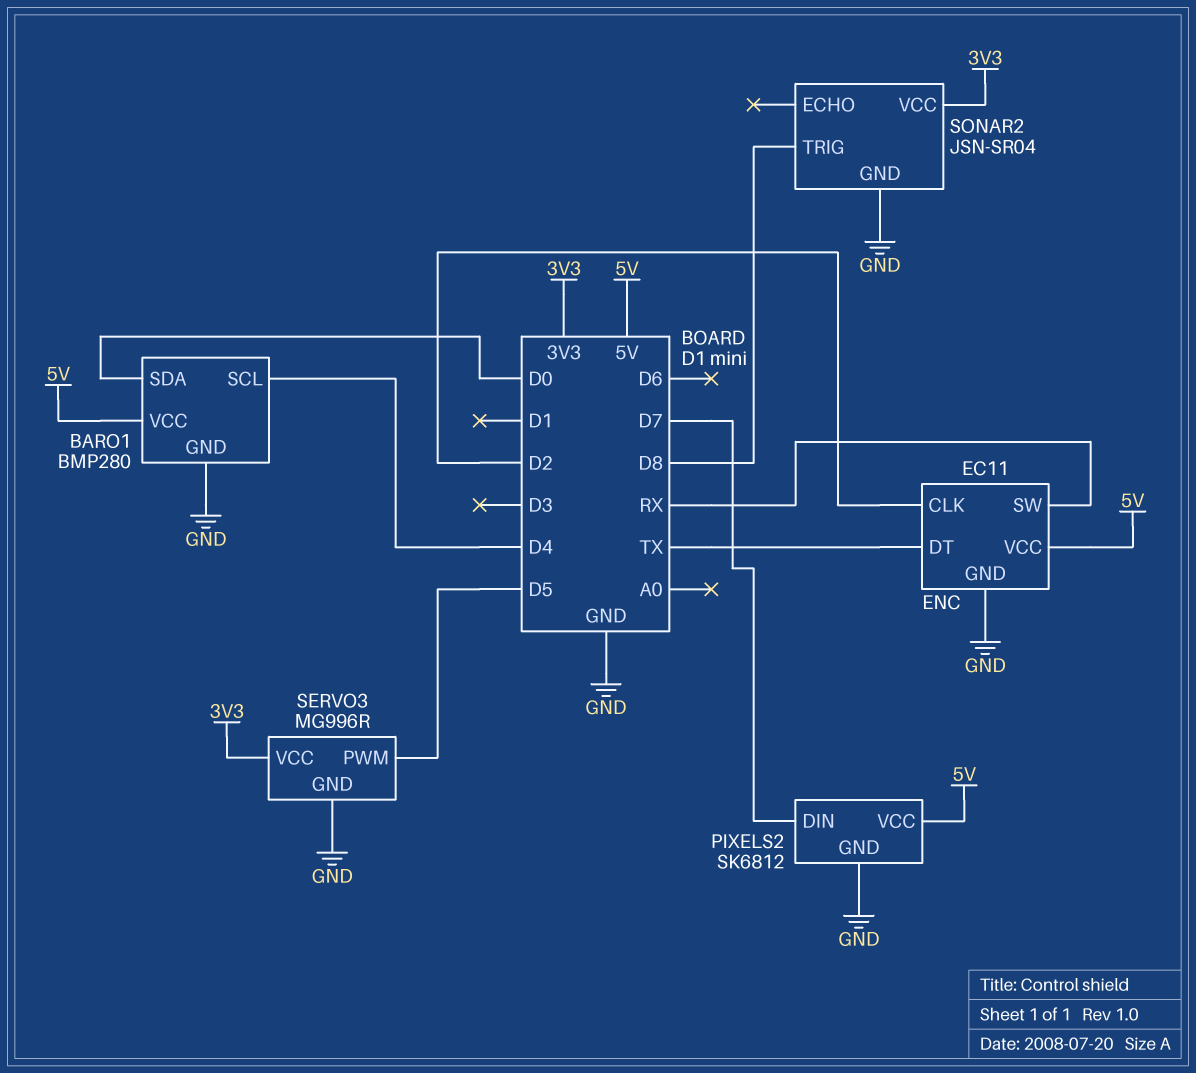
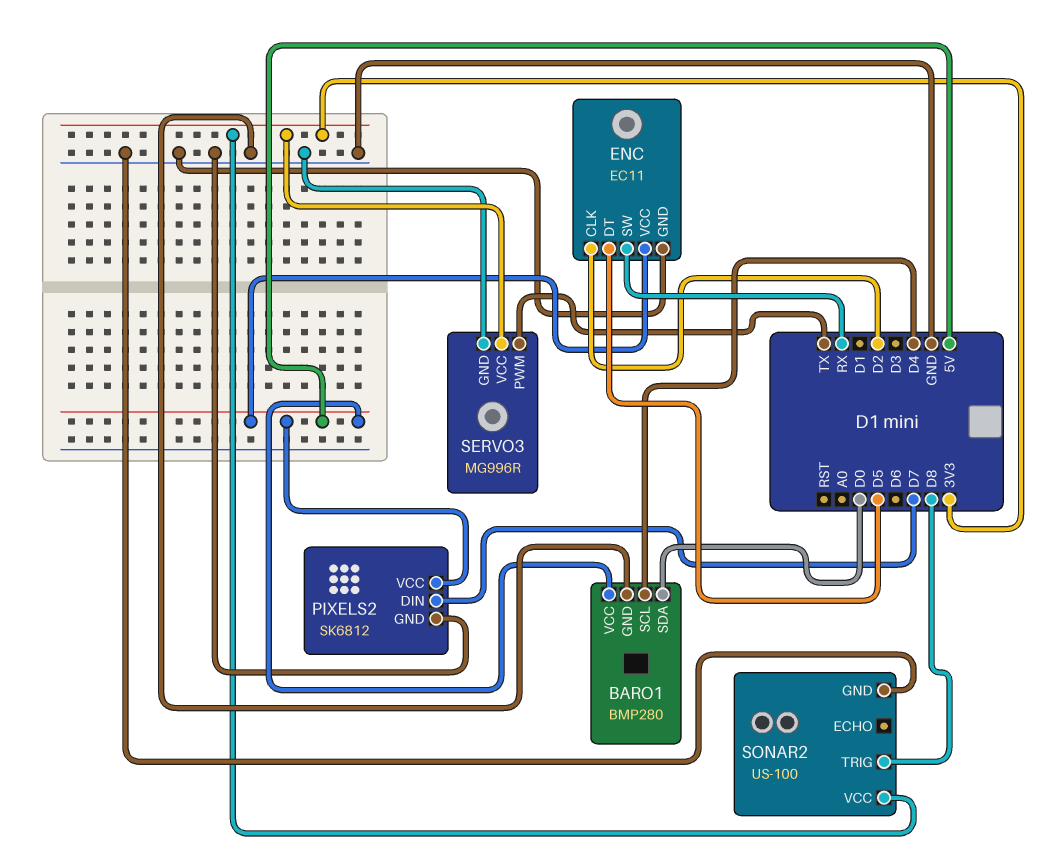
ENC pin DT: TX -> D5
SERVO3 pin PWM: D5 -> TX
SONAR2: JSN-SR04 -> US-100

